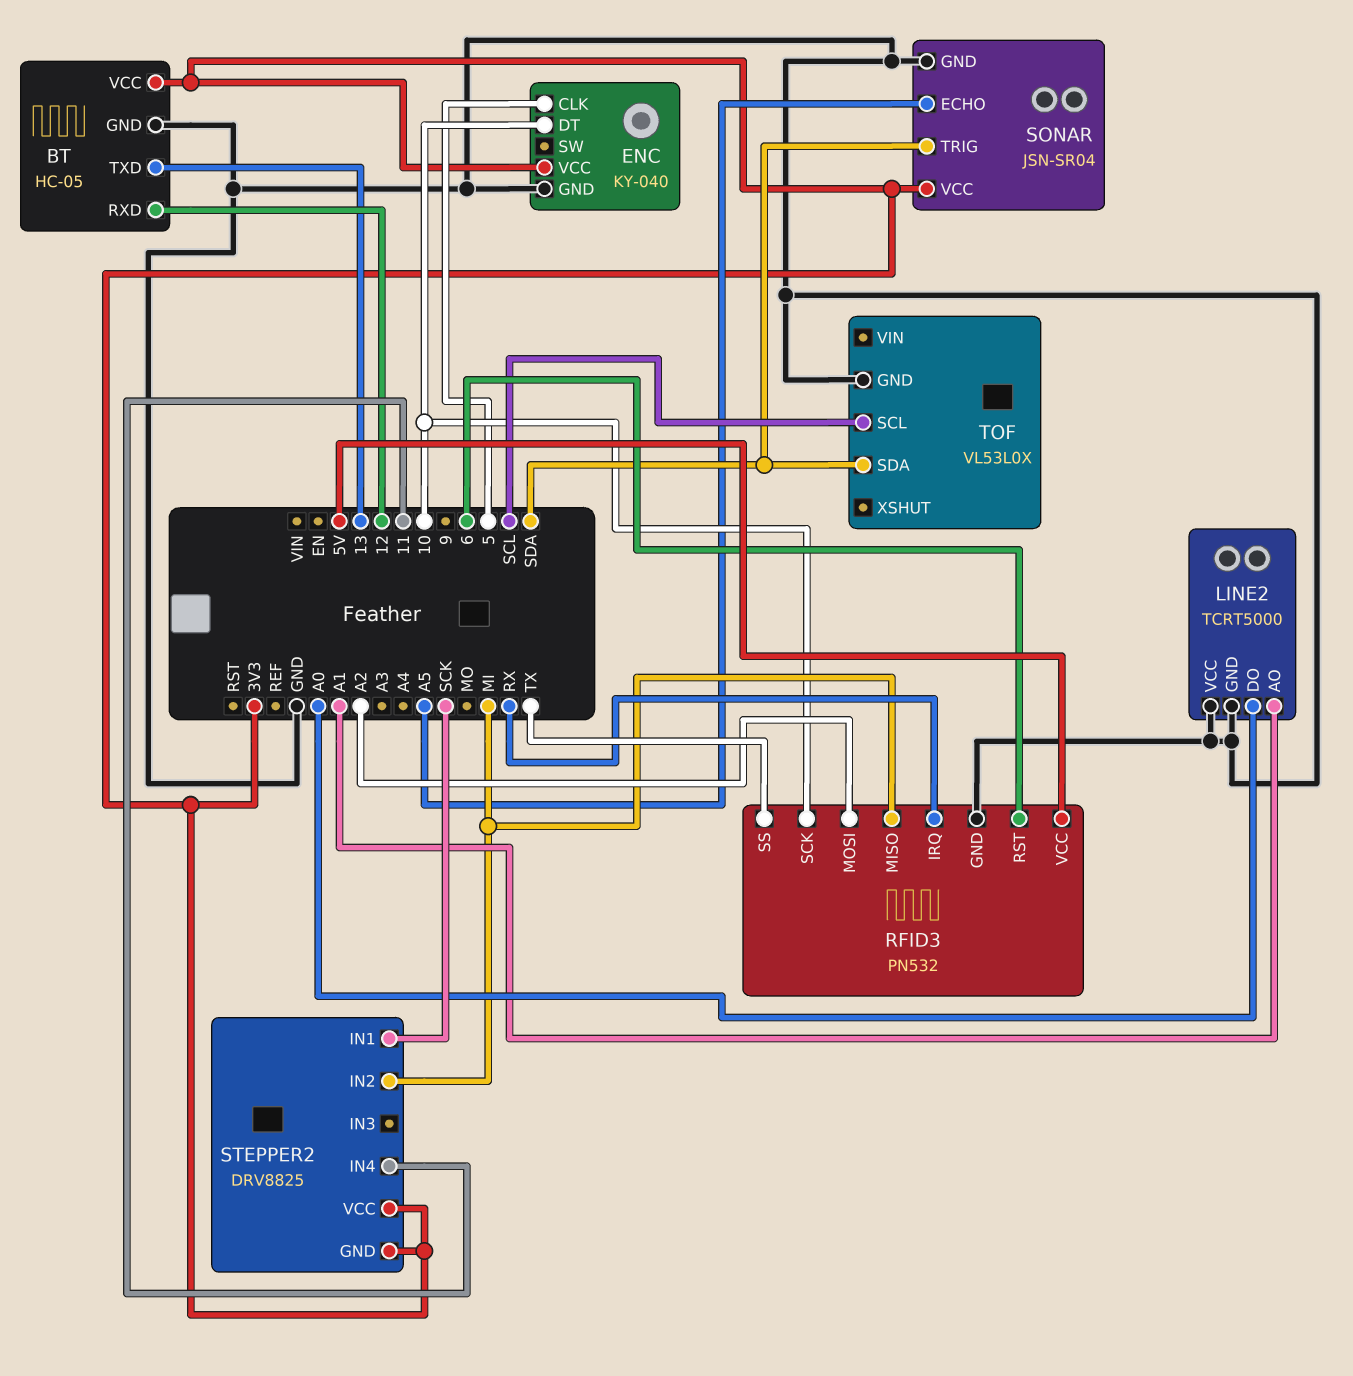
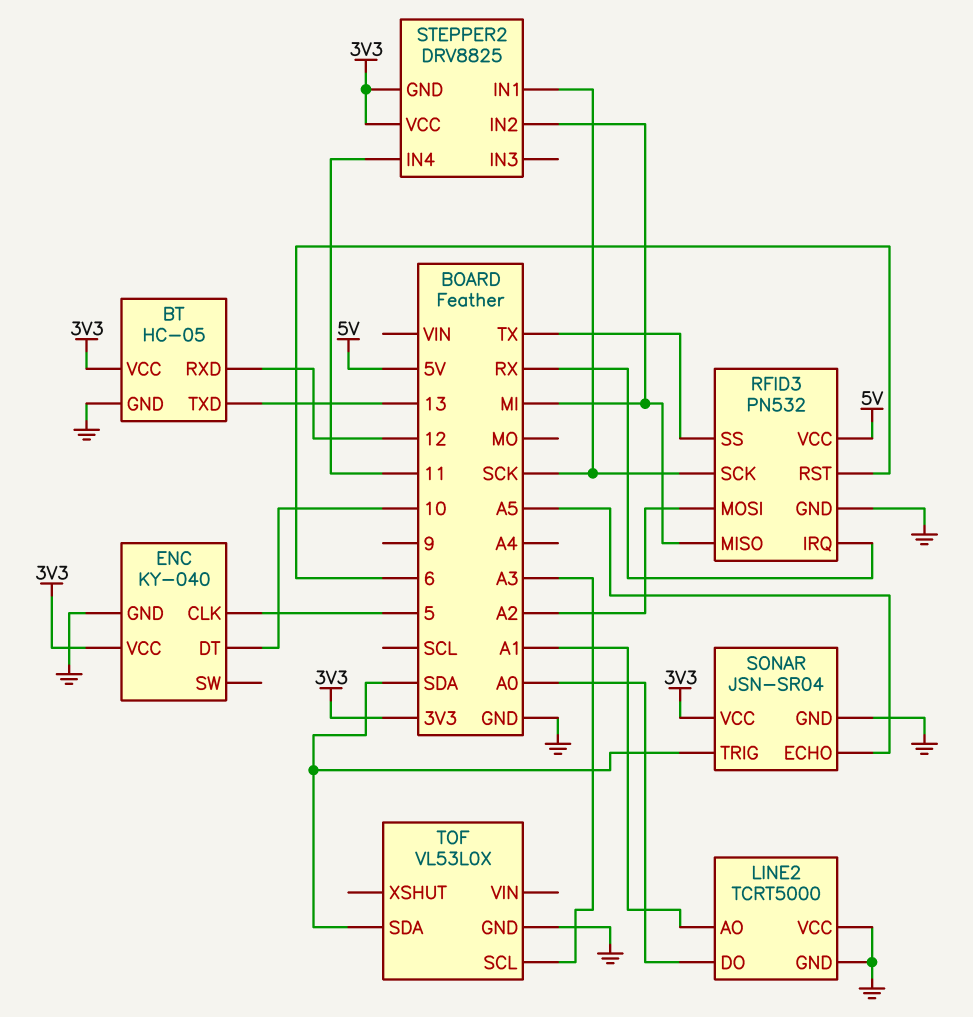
RFID3 pin SCK: 10 -> SCK
TOF pin SCL: SCL -> A3

